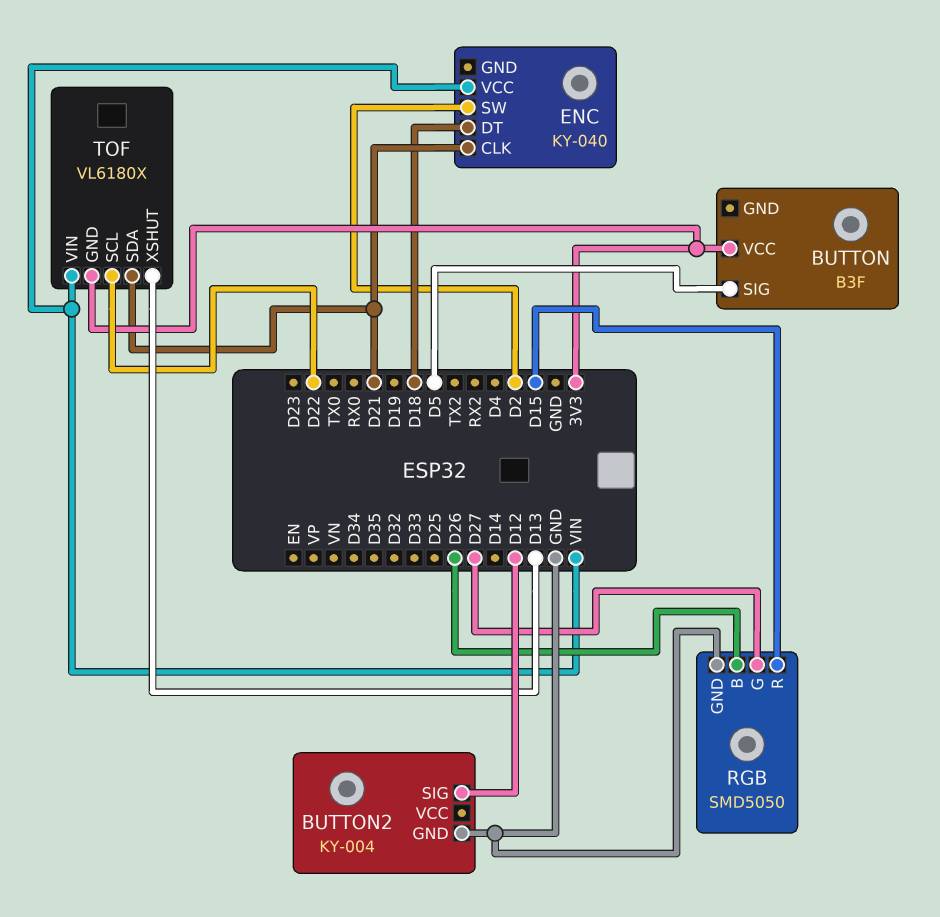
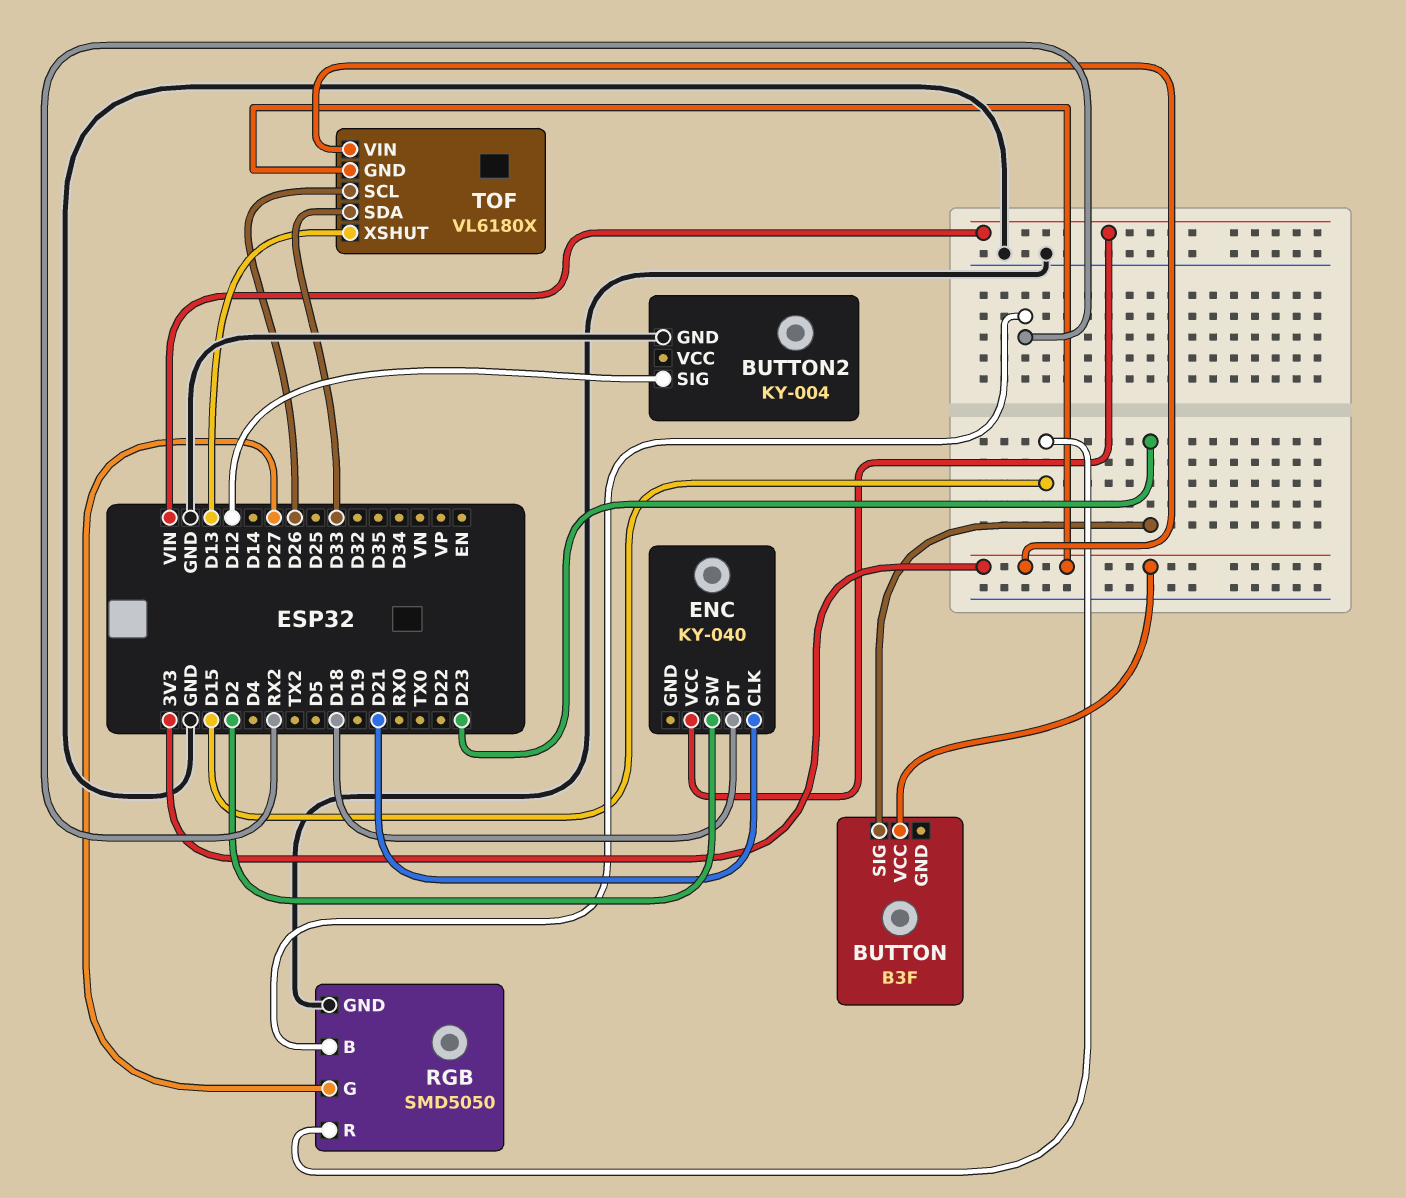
BUTTON pin SIG: D5 -> D23
RGB pin B: D26 -> RX2
TOF pin SCL: D22 -> D26
TOF pin SDA: D21 -> D33
TOF pin VIN: VIN -> 3V3

